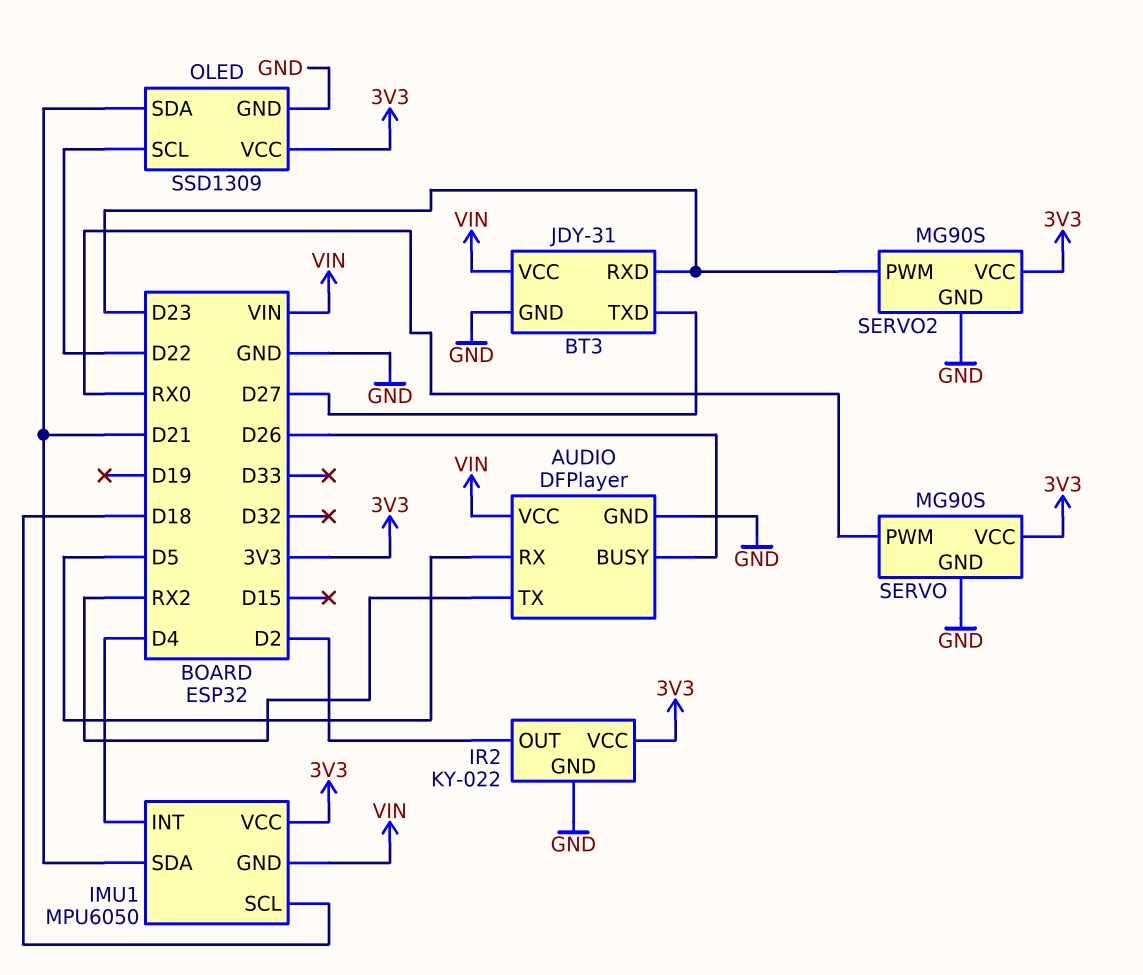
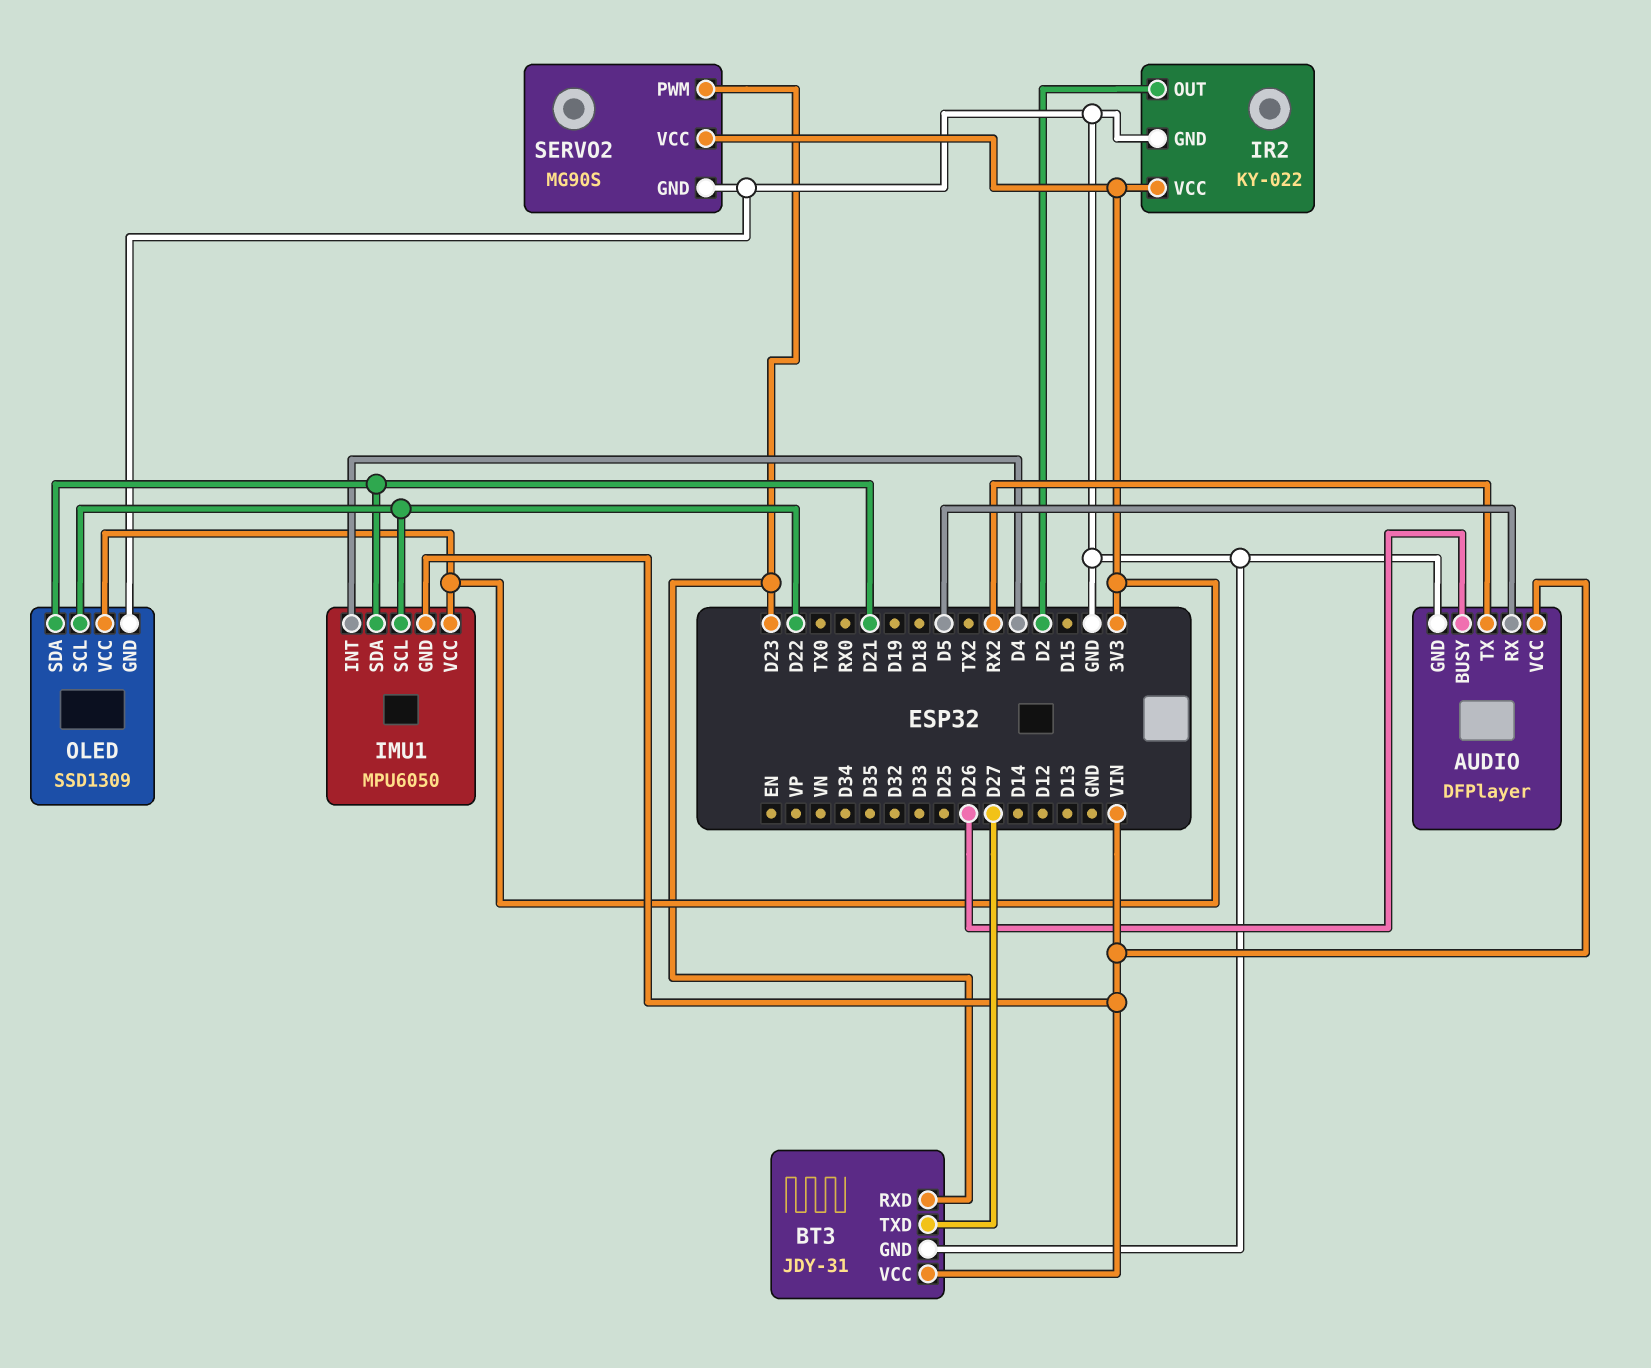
IMU1 pin SCL: D18 -> D22
SERVO: MG90S -> none
SERVO pin GND: GND -> none
SERVO pin PWM: RX0 -> none
SERVO pin VCC: 3V3 -> none

